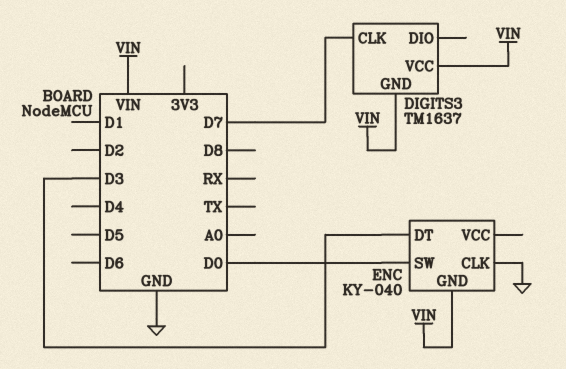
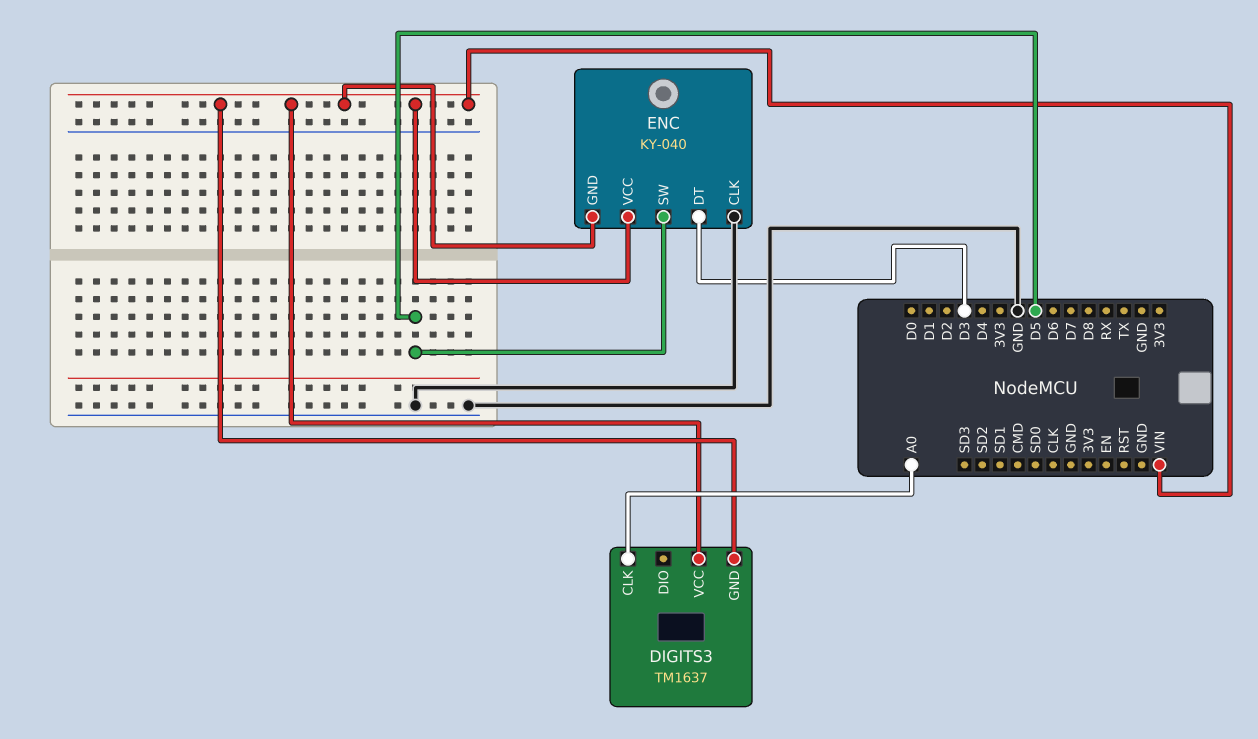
DIGITS3 pin CLK: D7 -> A0
ENC pin SW: D0 -> D5
ENC pin VCC: none -> VIN

